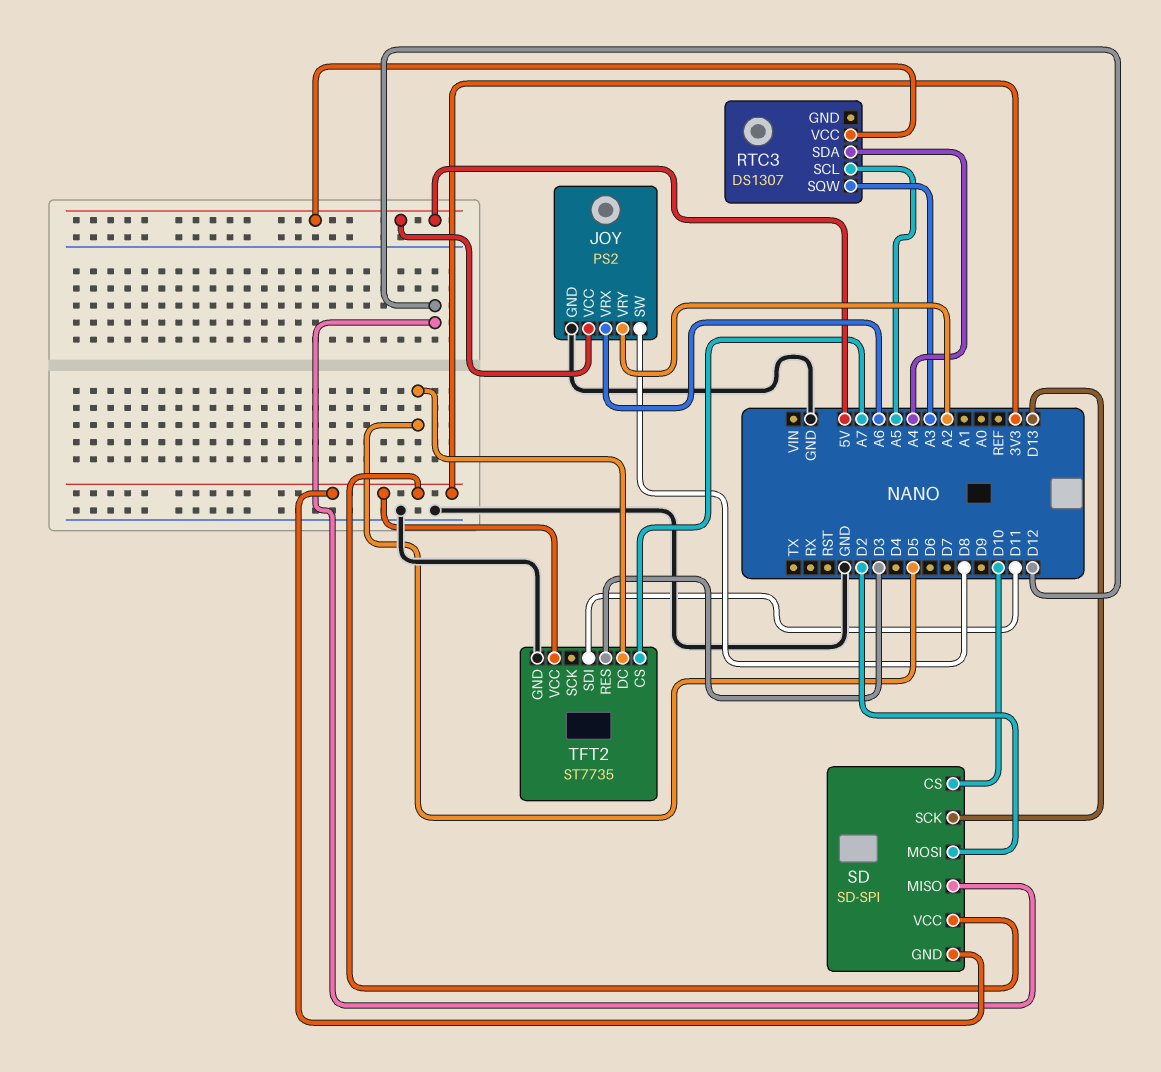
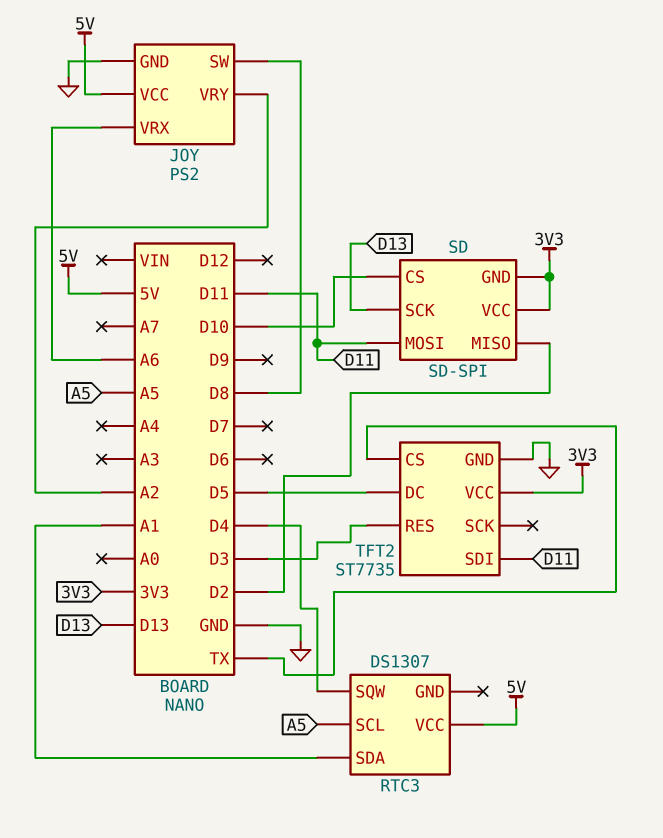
RTC3 pin SDA: A4 -> A1
RTC3 pin SQW: A3 -> D4
SD pin MISO: D12 -> D2
SD pin MOSI: D2 -> D11
TFT2 pin CS: A7 -> TX

